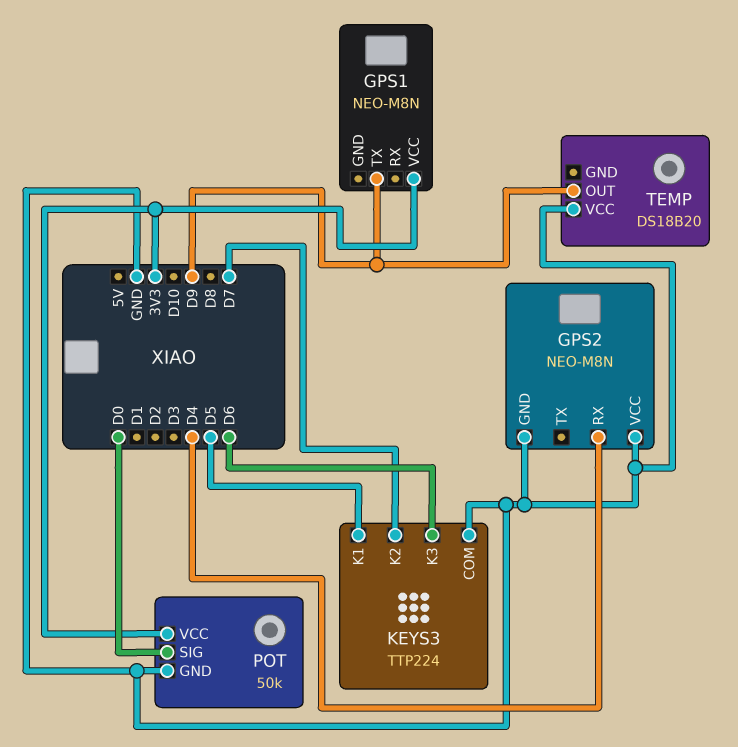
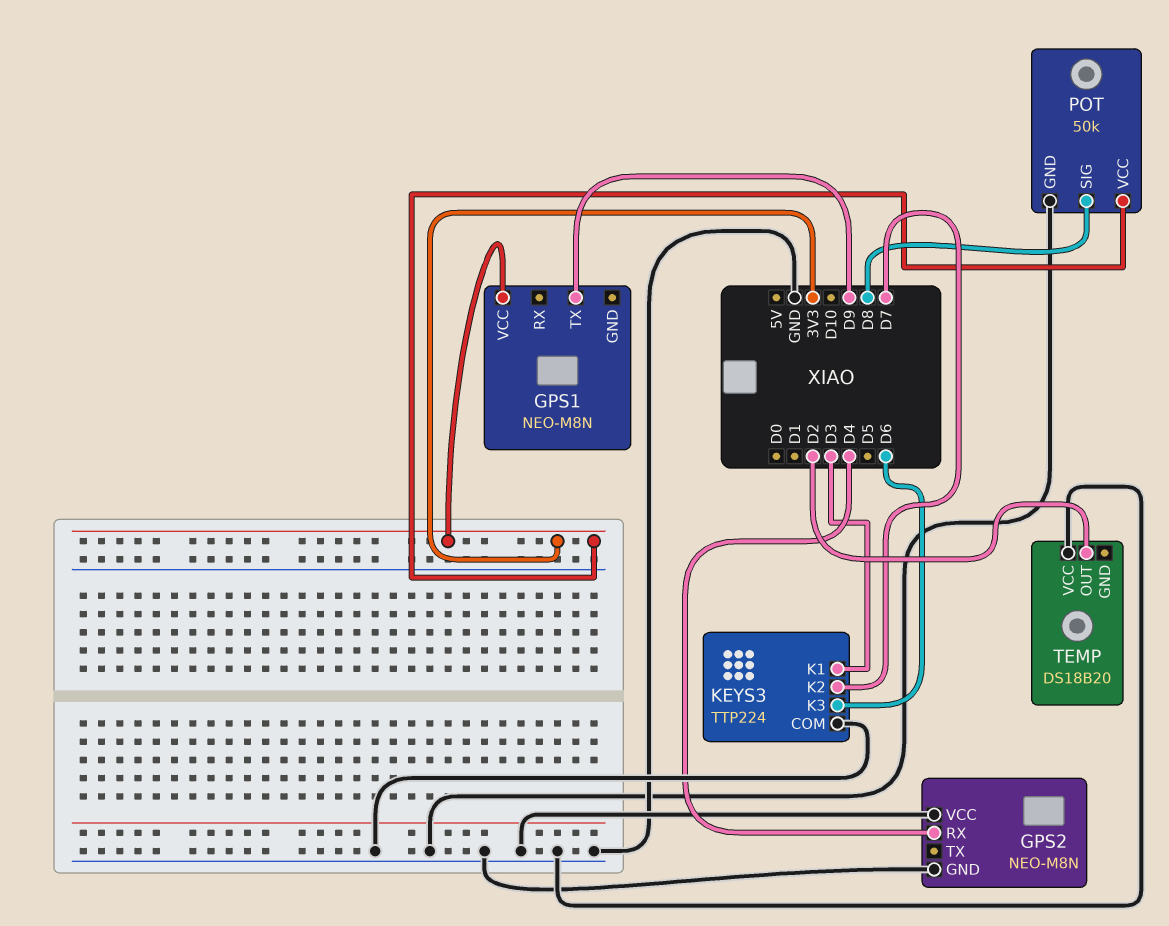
KEYS3 pin K1: D5 -> D3
POT pin SIG: D0 -> D8
TEMP pin OUT: D9 -> D2

